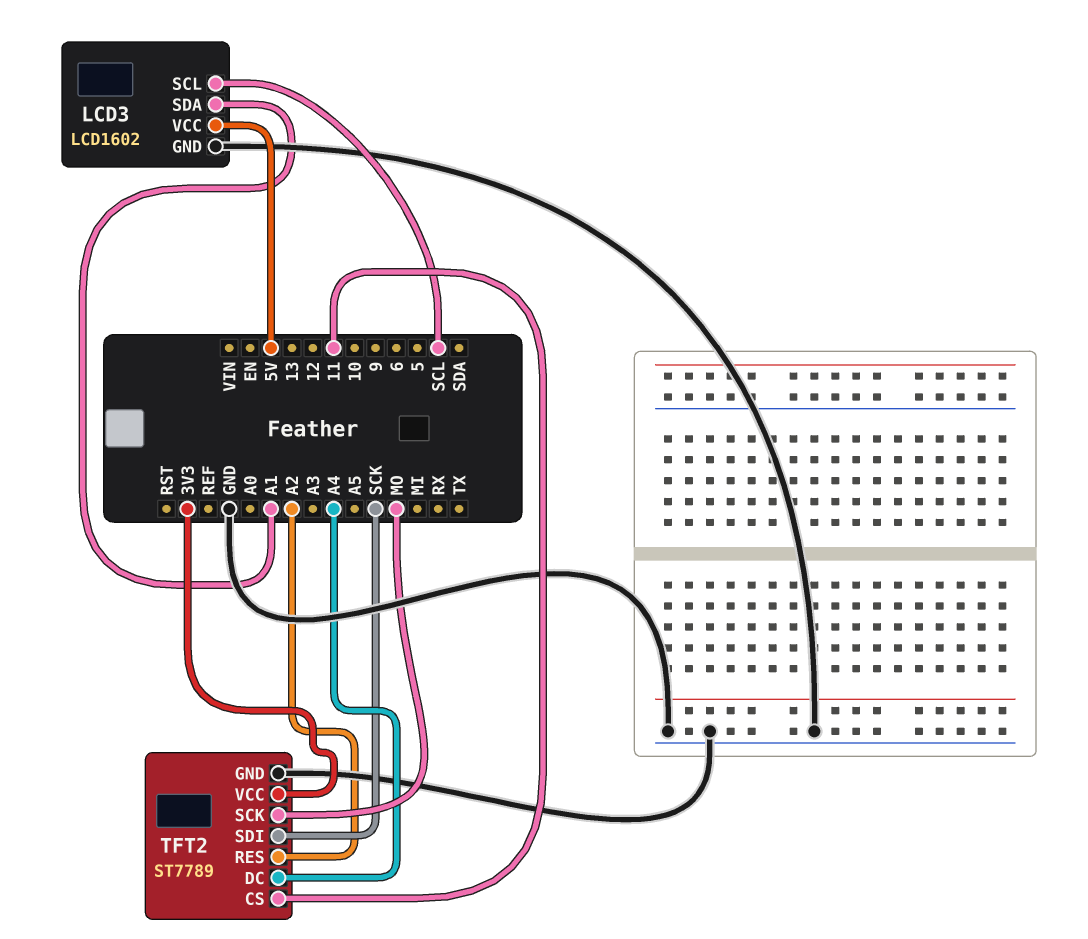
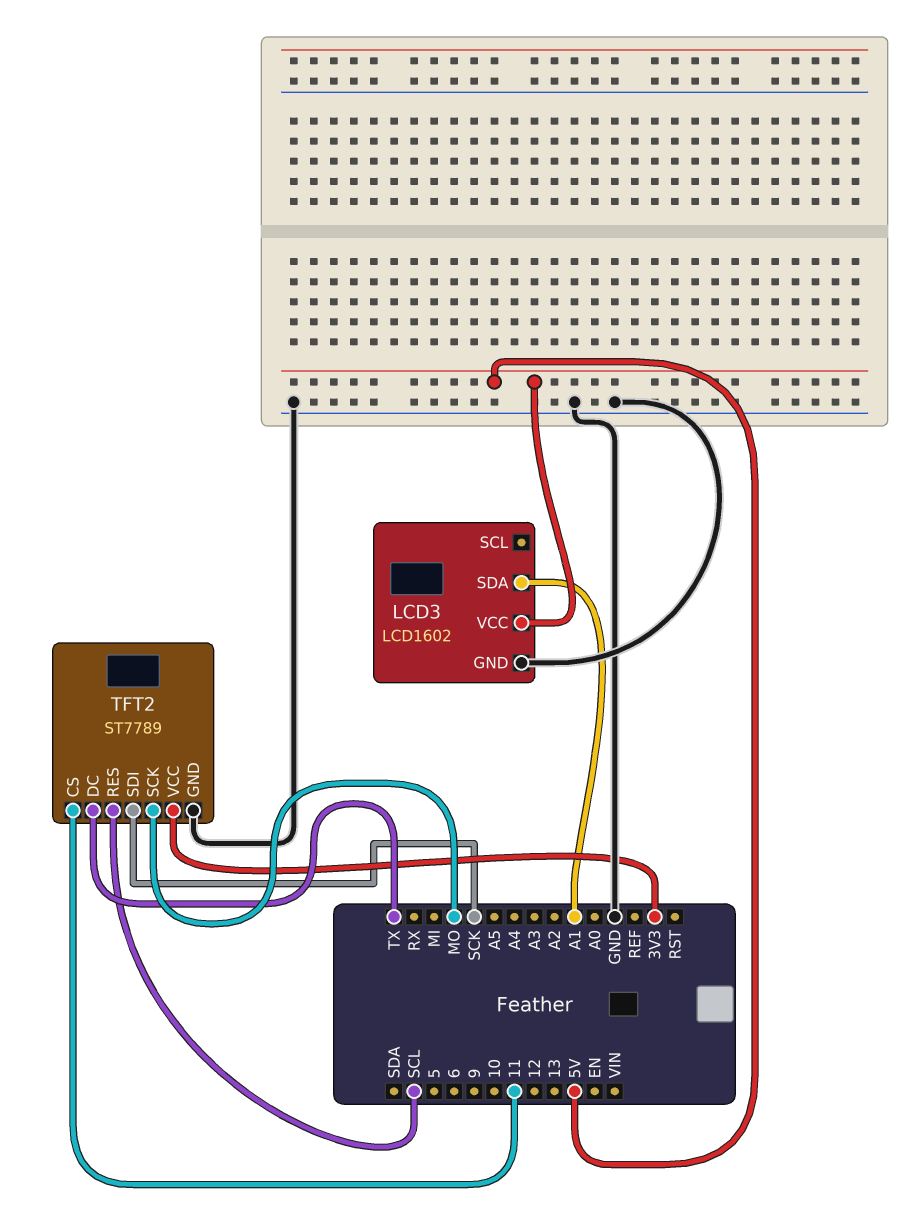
LCD3 pin SCL: SCL -> none
TFT2 pin DC: A4 -> TX
TFT2 pin RES: A2 -> SCL

